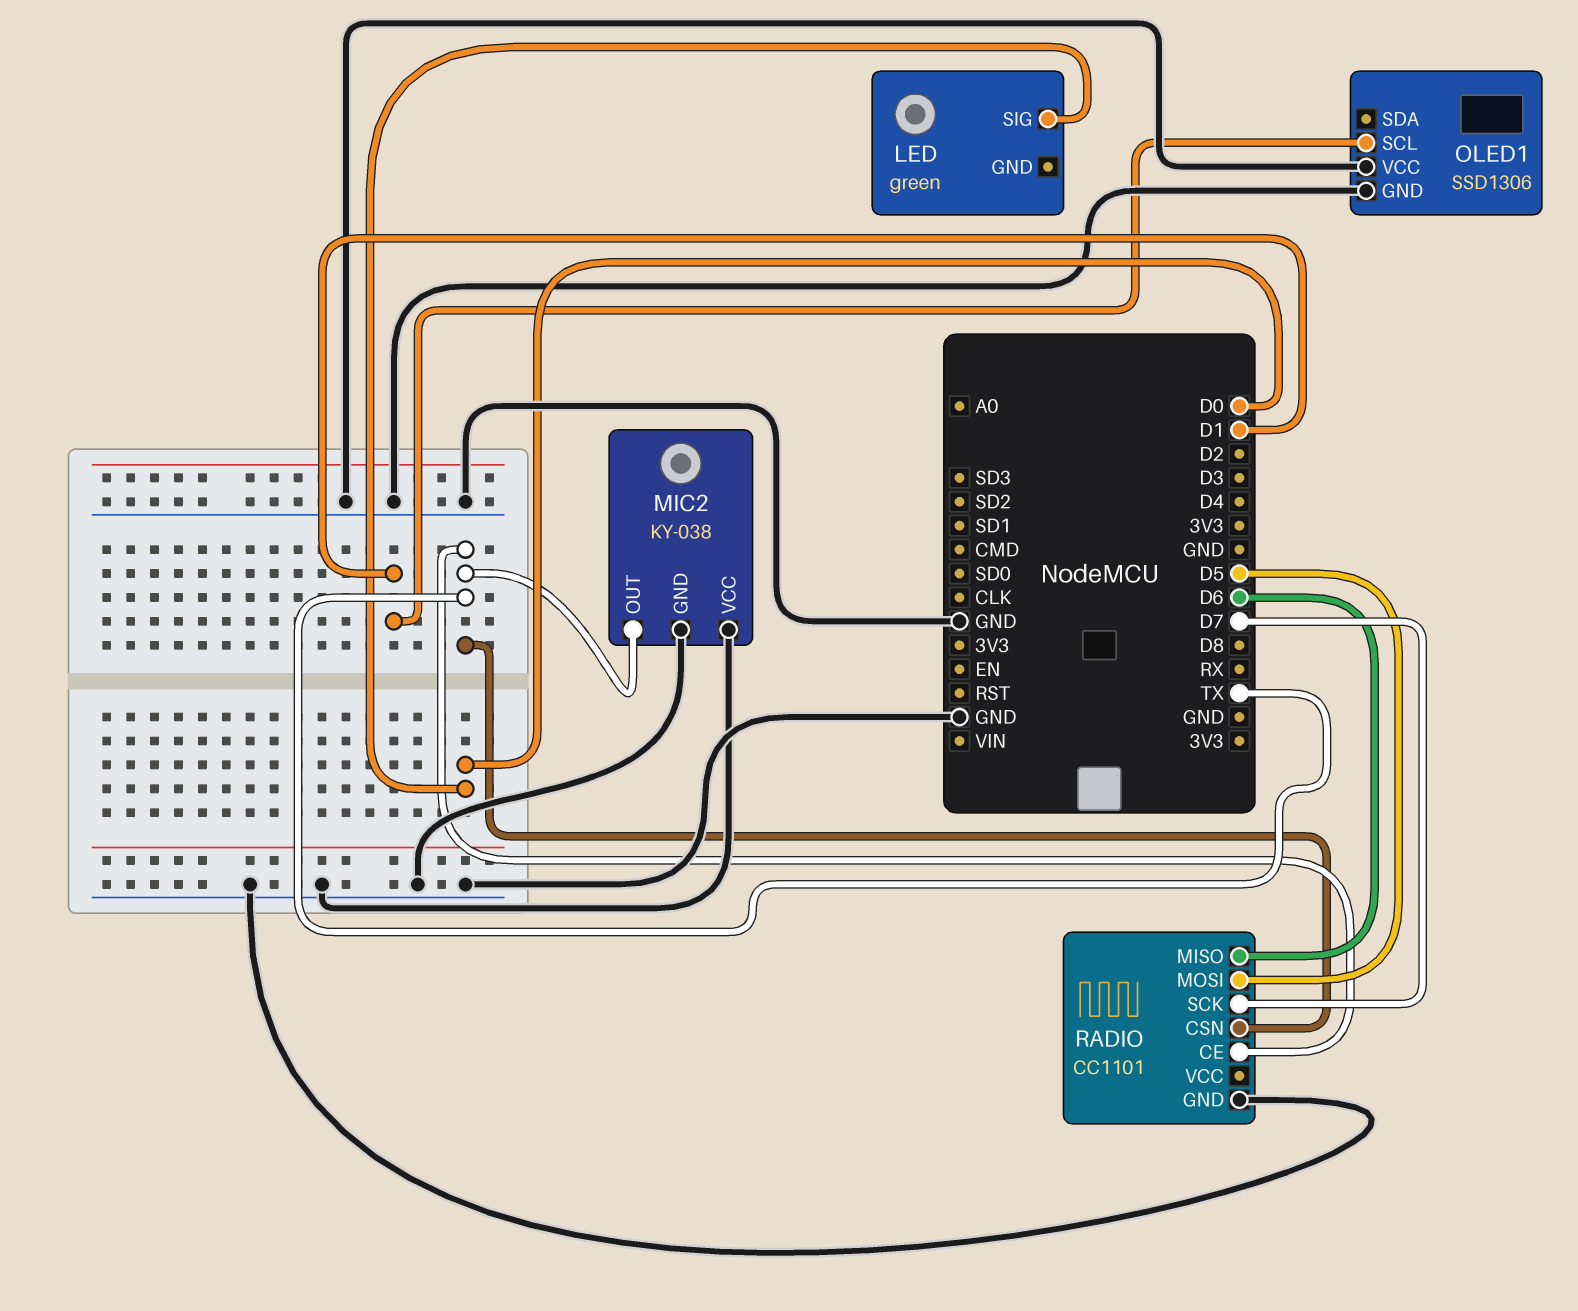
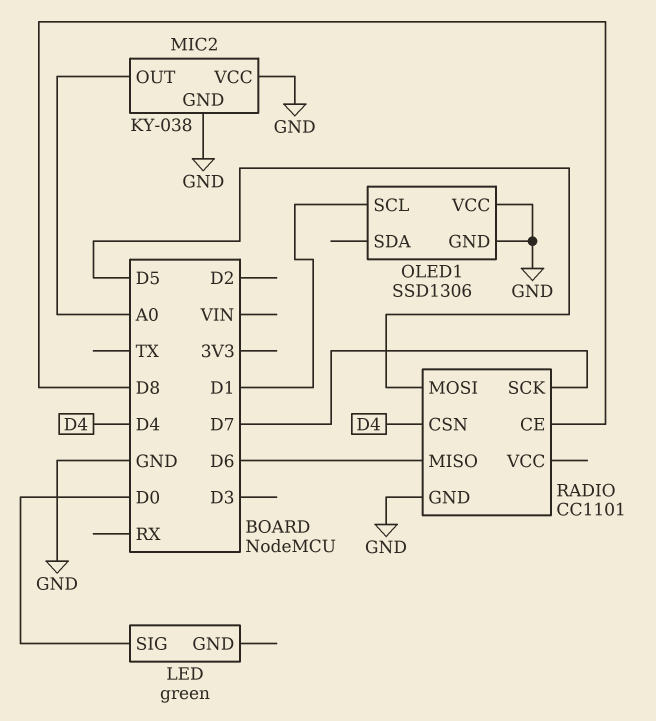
MIC2 pin OUT: TX -> A0
RADIO pin CE: TX -> D8
RADIO pin CSN: TX -> D4

